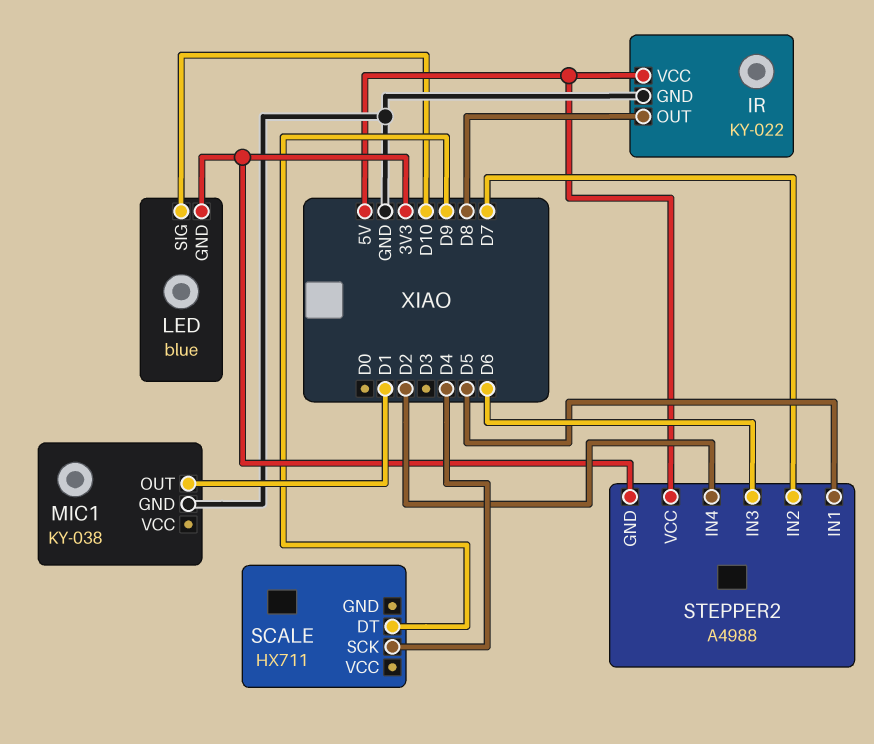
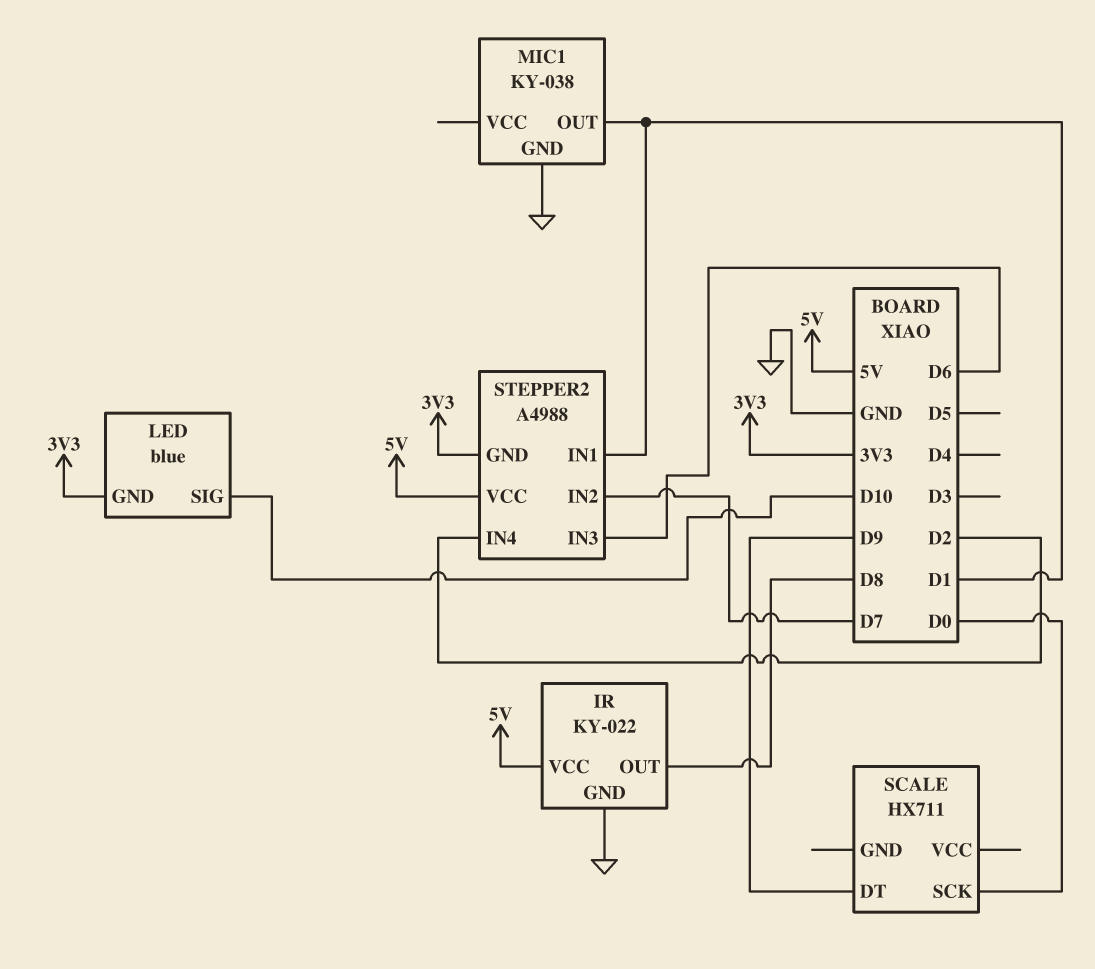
SCALE pin SCK: D4 -> D0
STEPPER2 pin IN1: D5 -> D1

